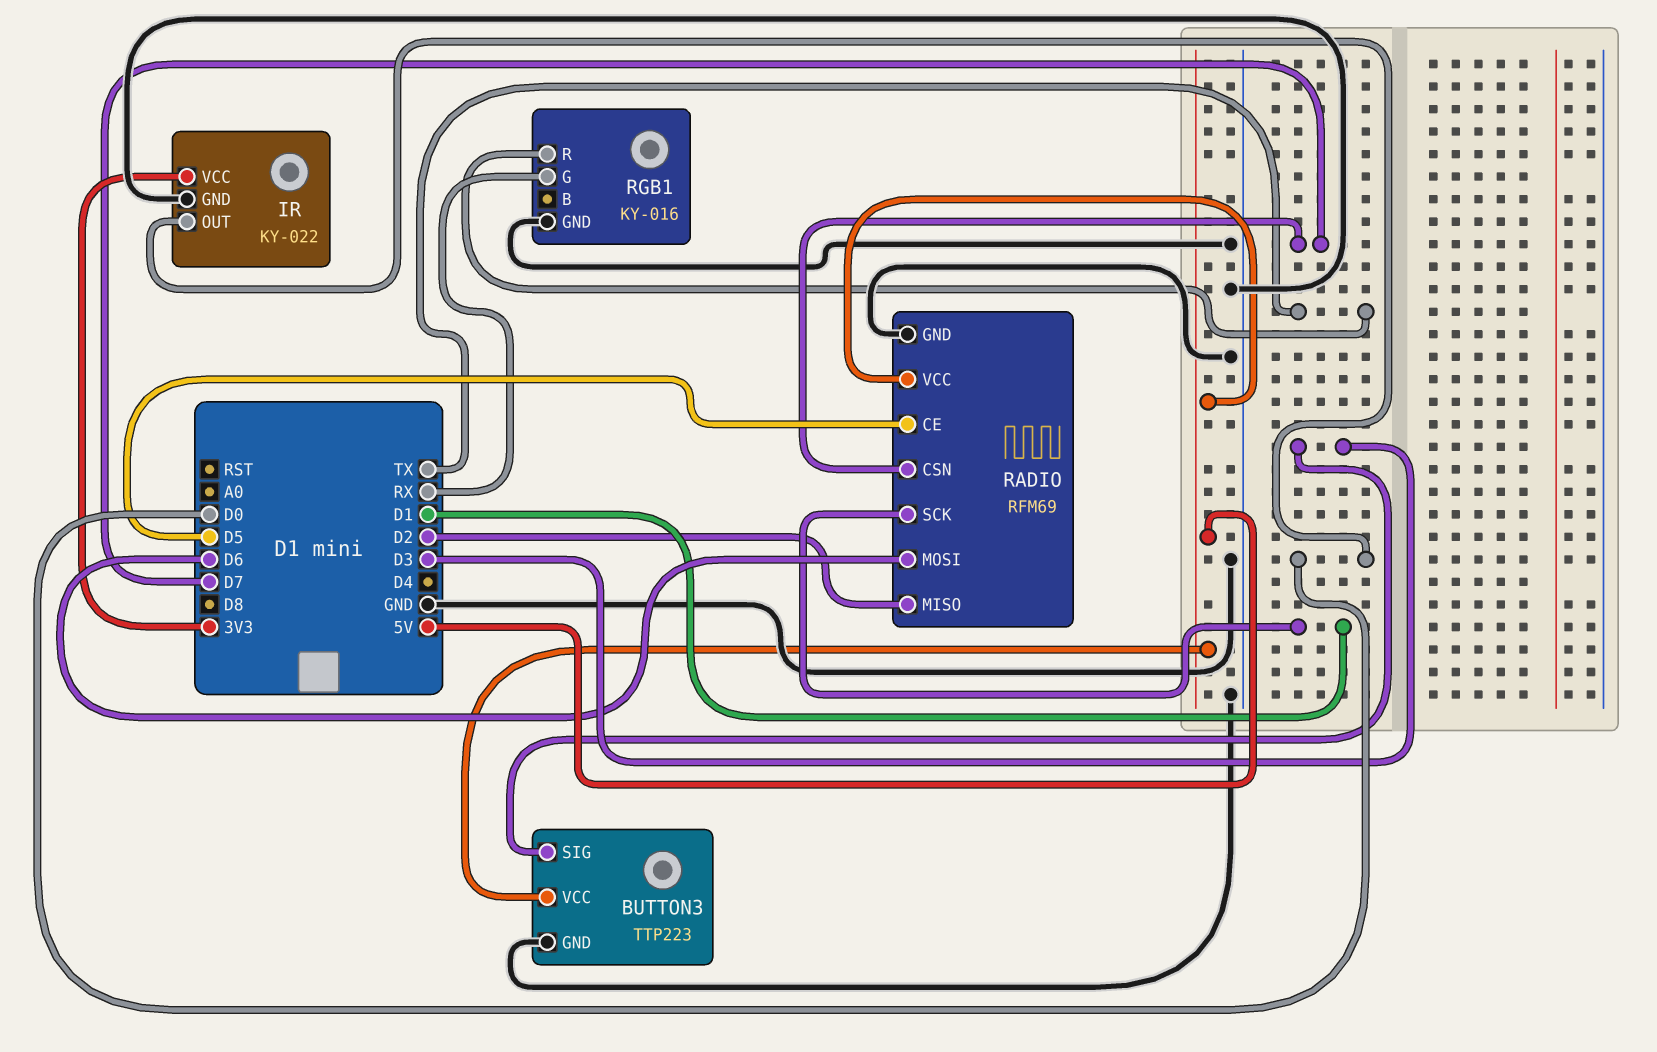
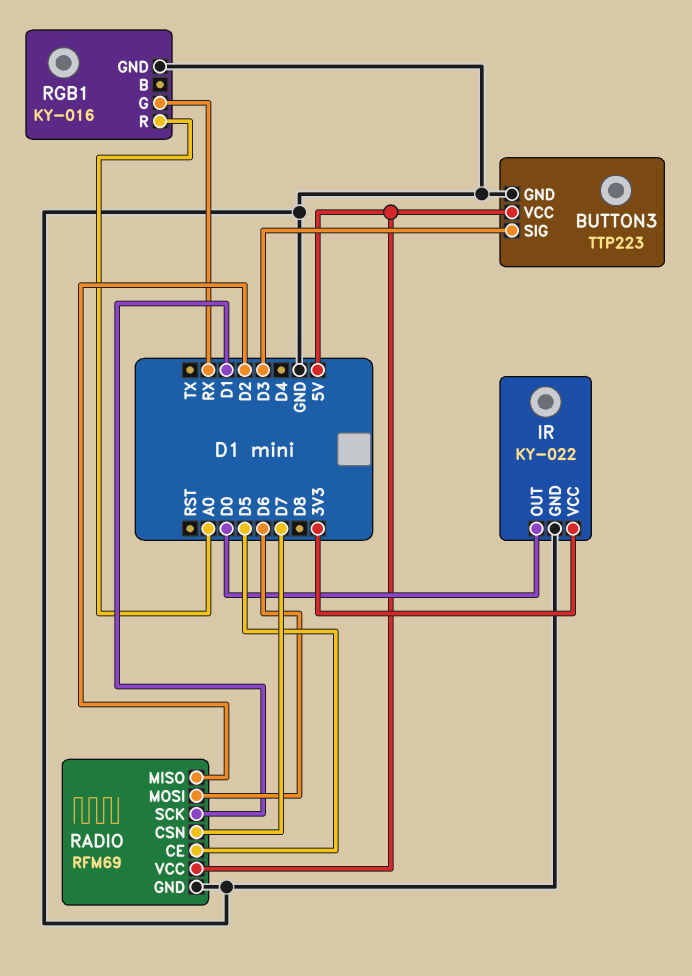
RGB1 pin R: TX -> A0

